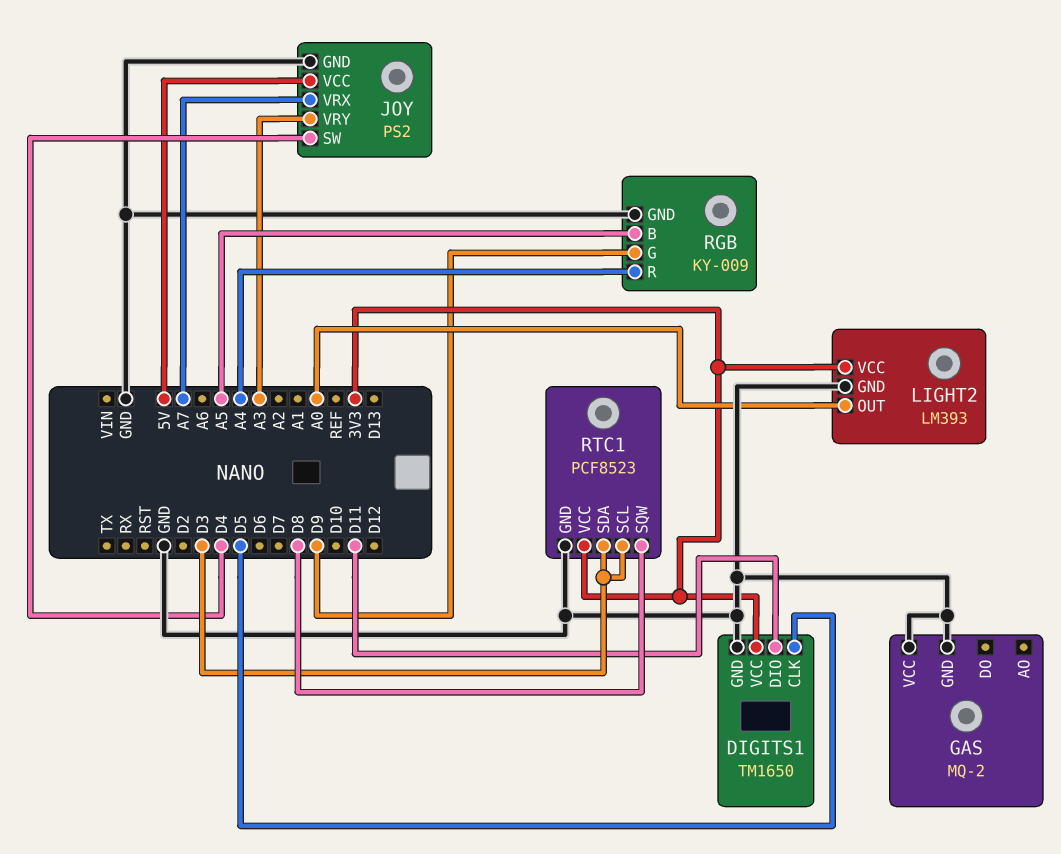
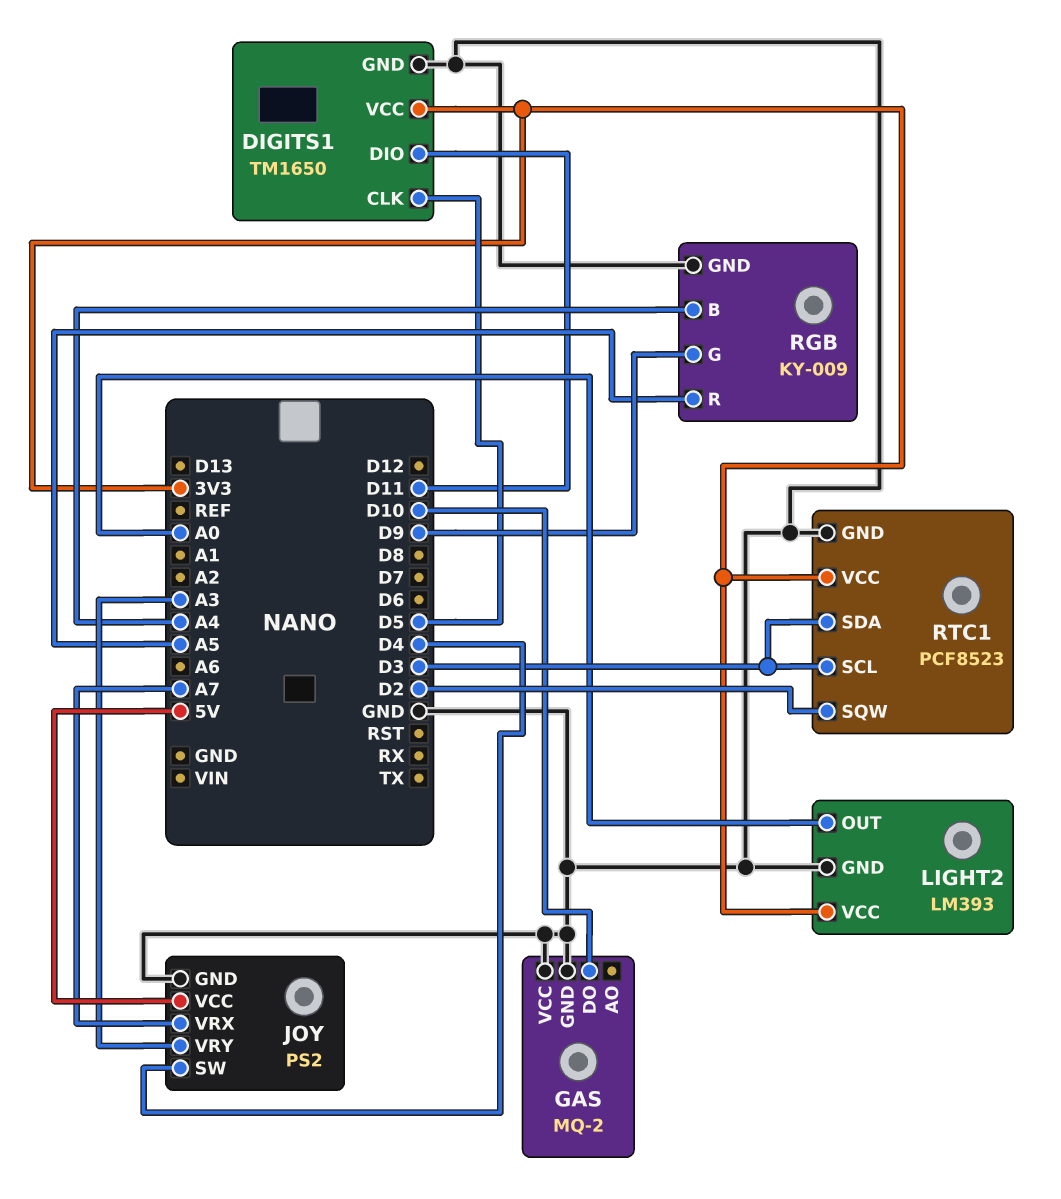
GAS pin DO: none -> D10
RGB pin B: A5 -> A4
RGB pin R: A4 -> A5
RTC1 pin SQW: D8 -> D2

